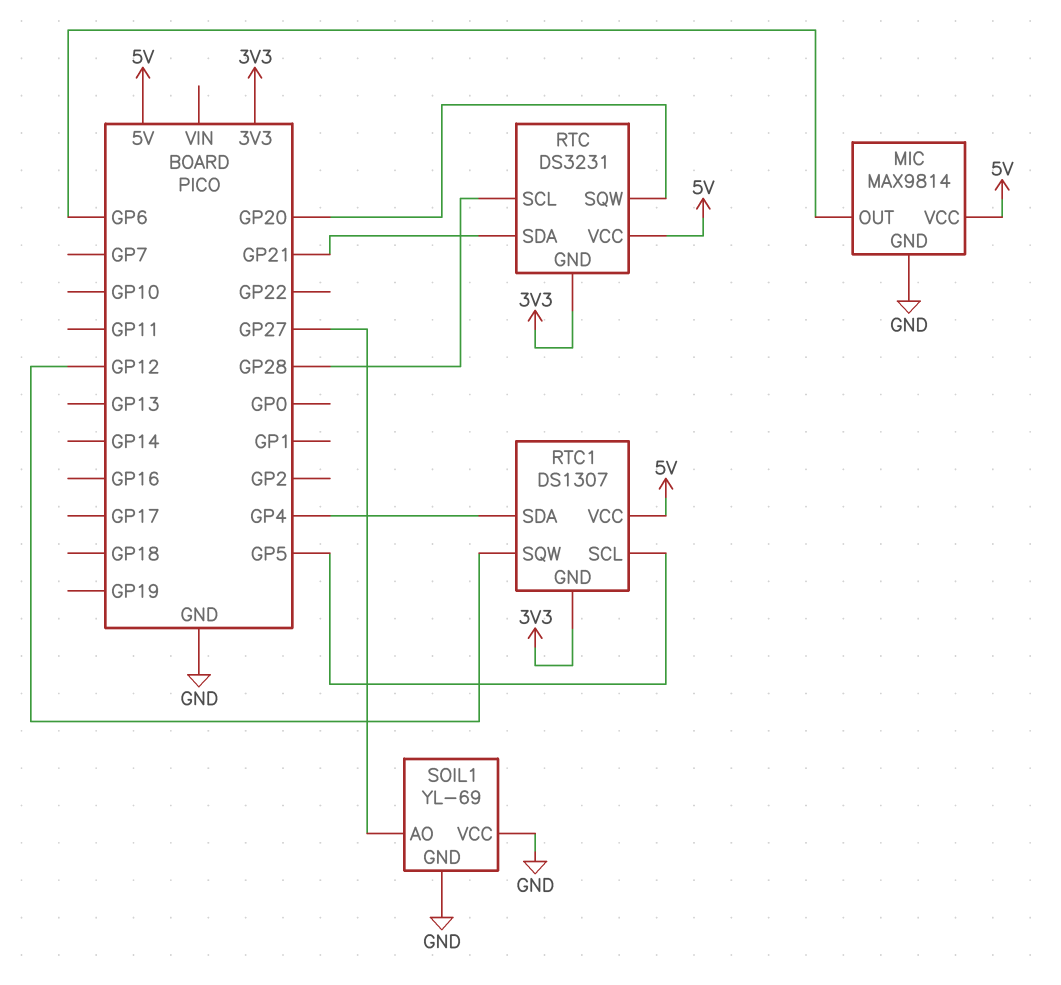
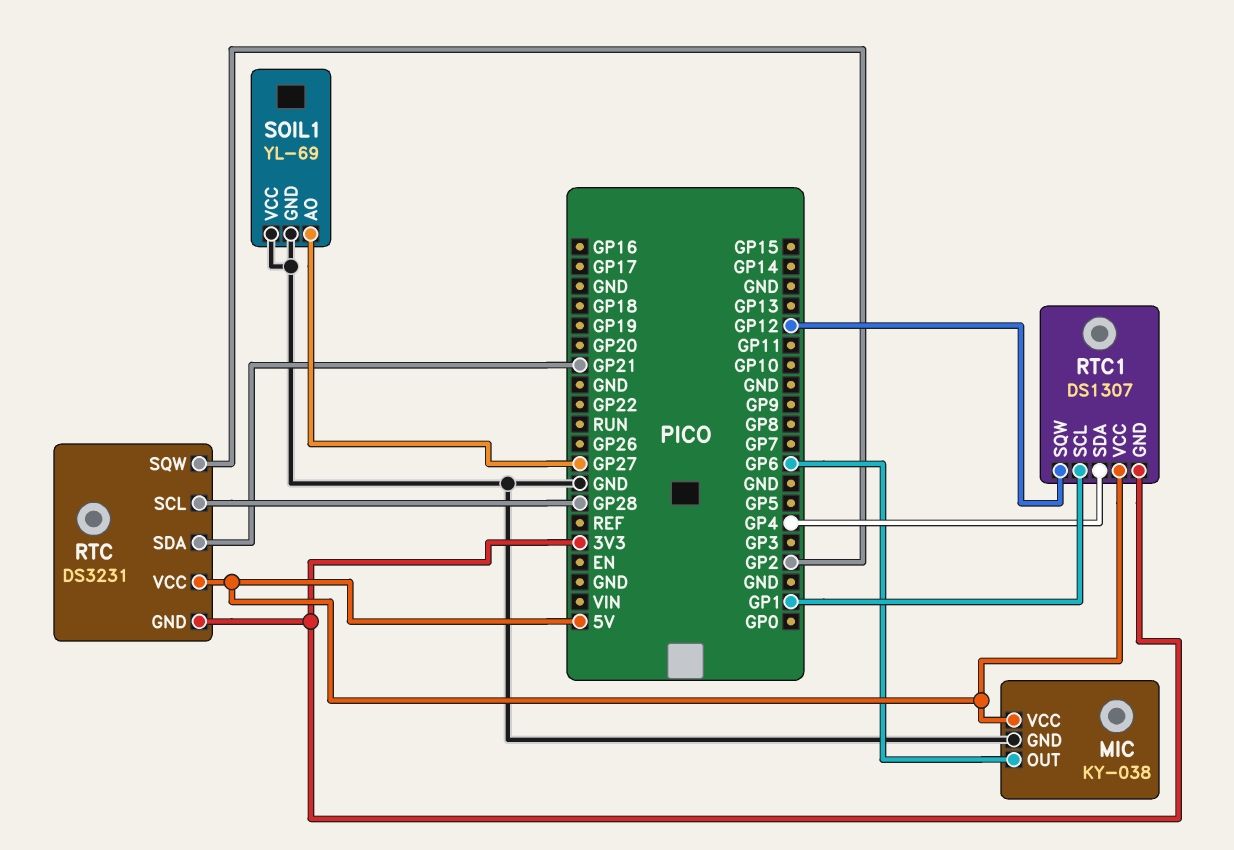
MIC: MAX9814 -> KY-038
RTC pin SQW: GP20 -> GP2
RTC1 pin SCL: GP5 -> GP1

